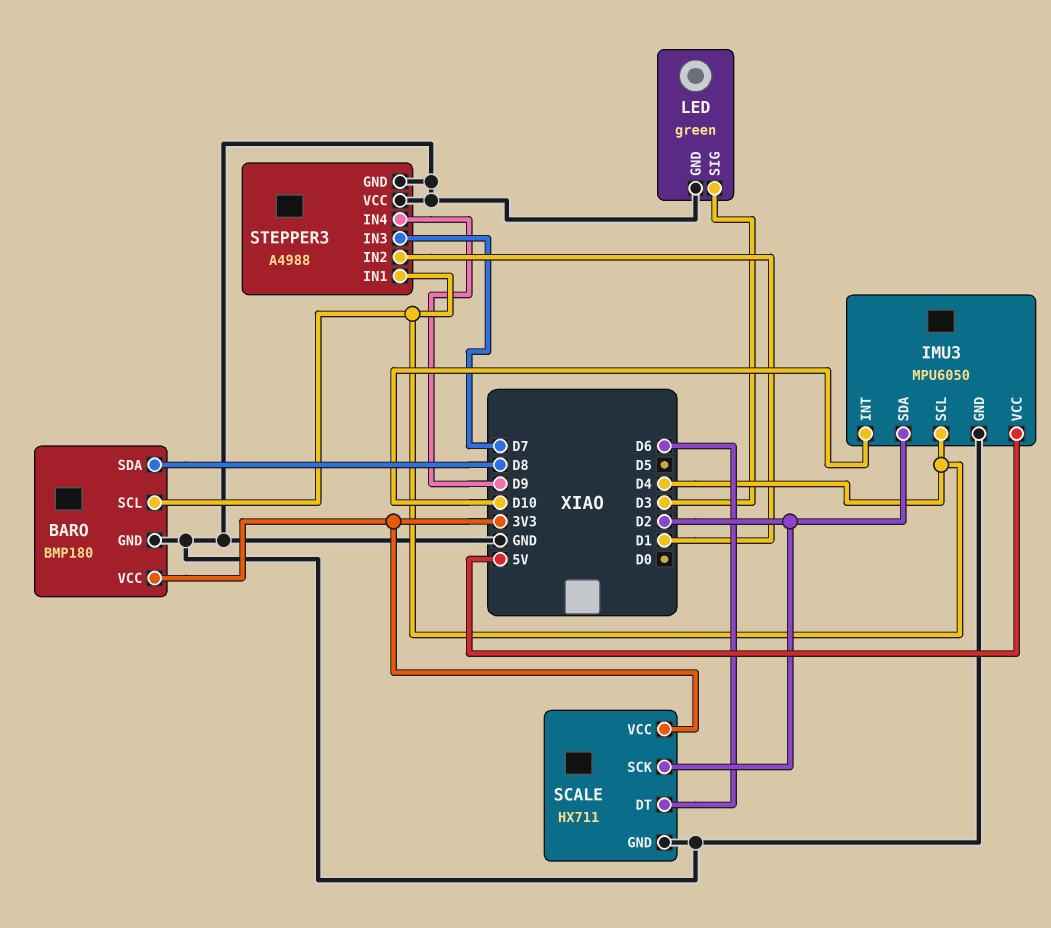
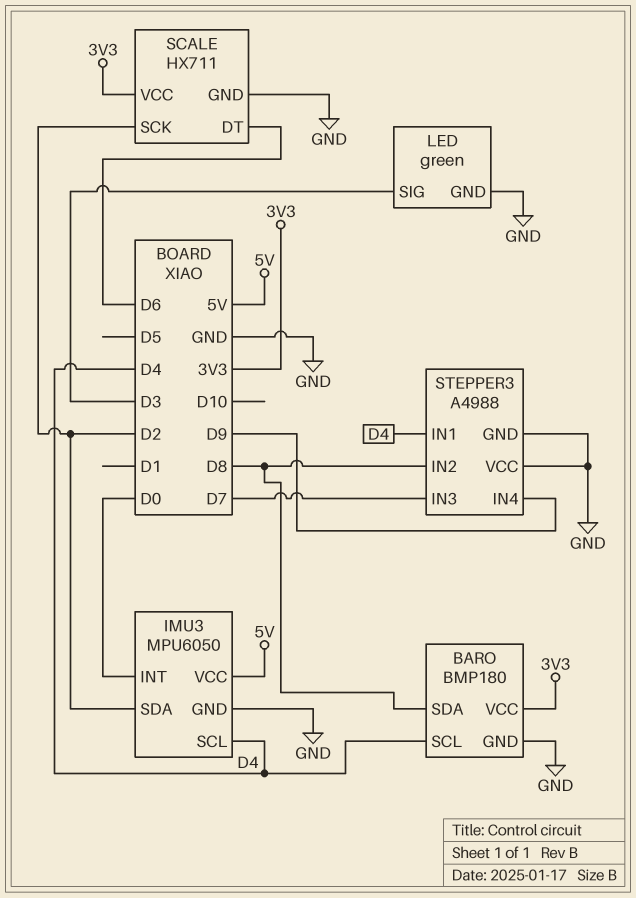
IMU3 pin INT: D10 -> D0
STEPPER3 pin IN2: D1 -> D8

